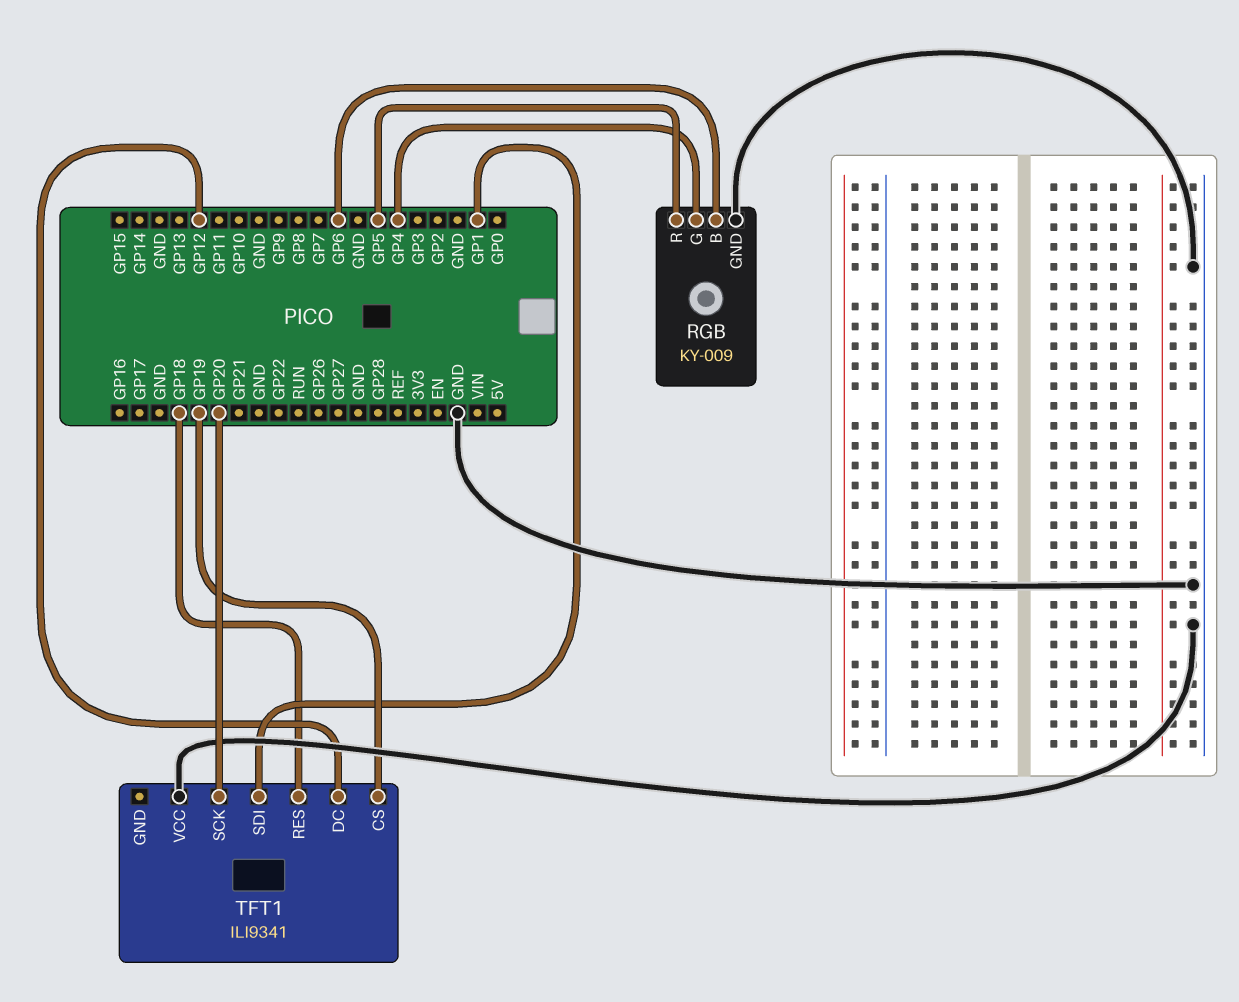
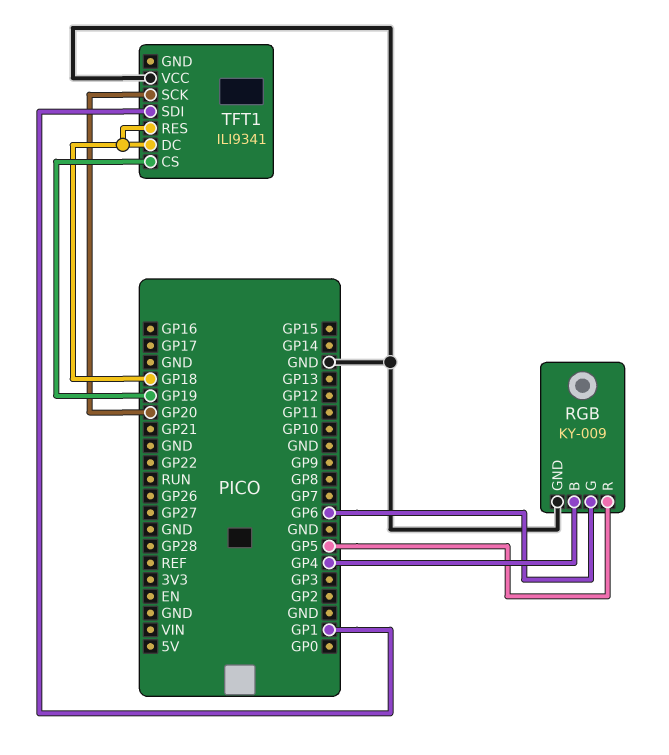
RGB pin B: GP6 -> GP4
RGB pin G: GP4 -> GP6
TFT1 pin DC: GP12 -> GP18

